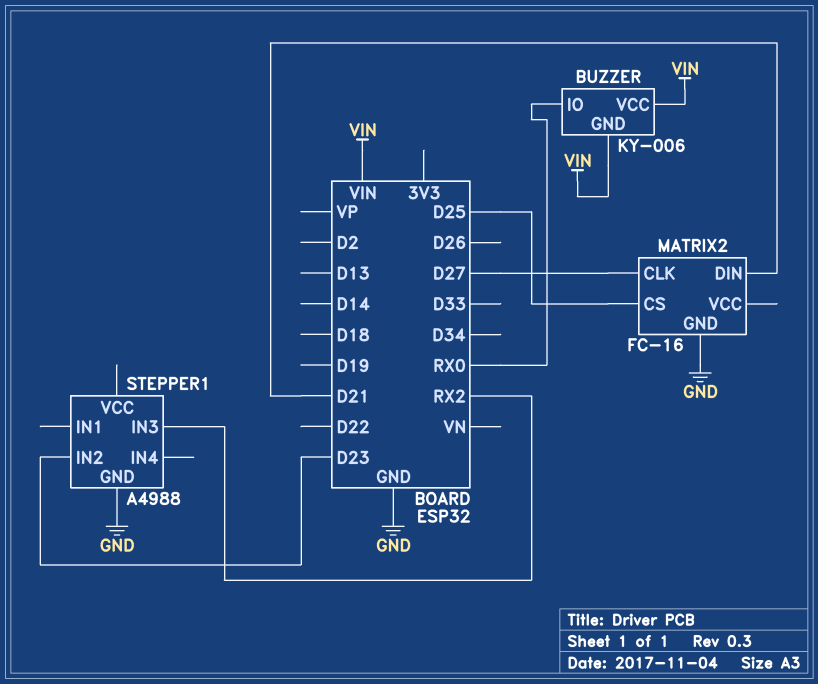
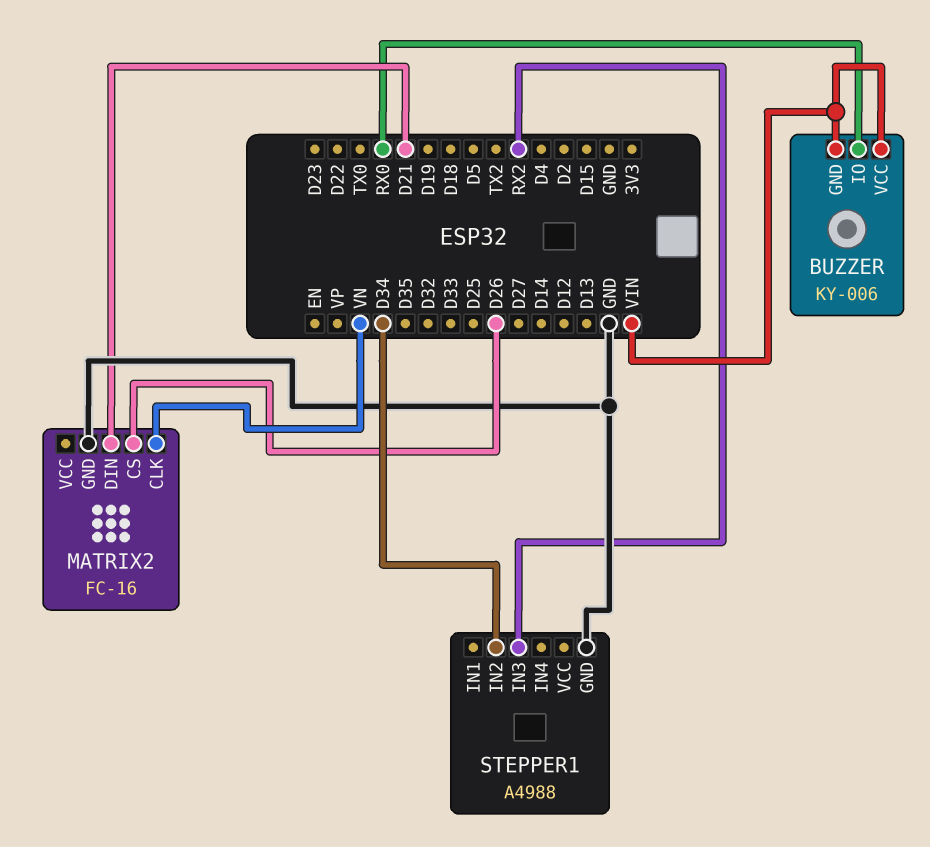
MATRIX2 pin CLK: D27 -> VN
MATRIX2 pin CS: D25 -> D26
STEPPER1 pin IN2: D23 -> D34

